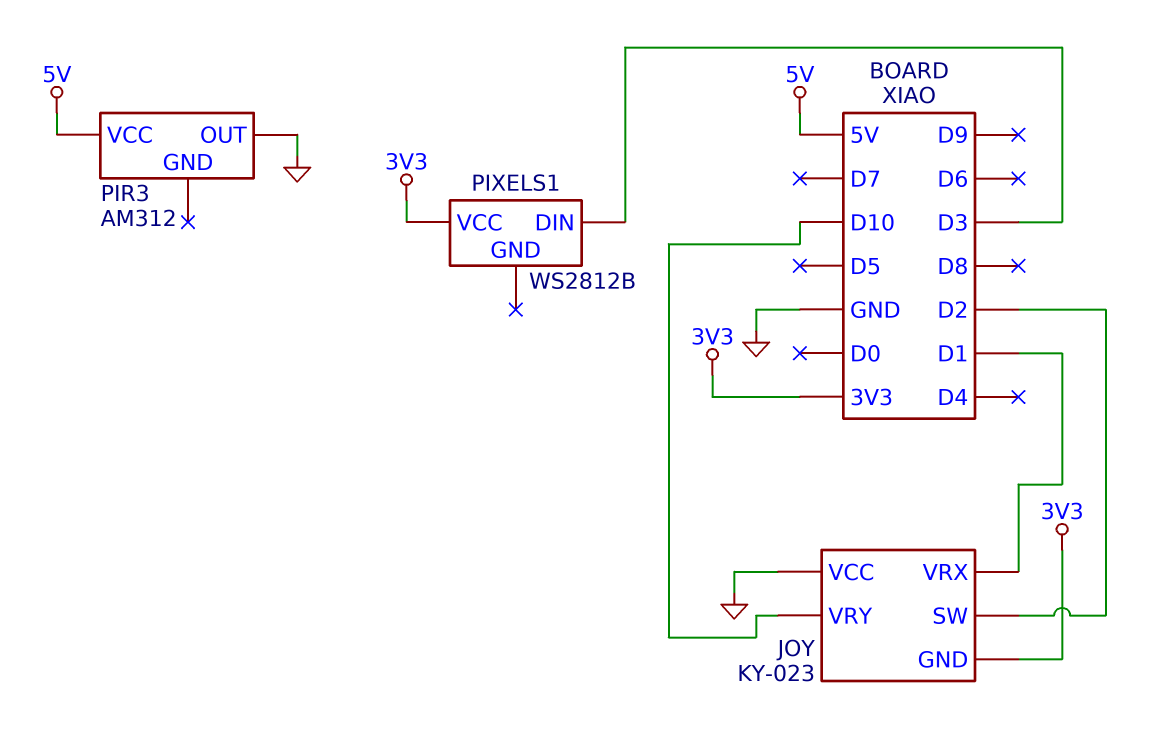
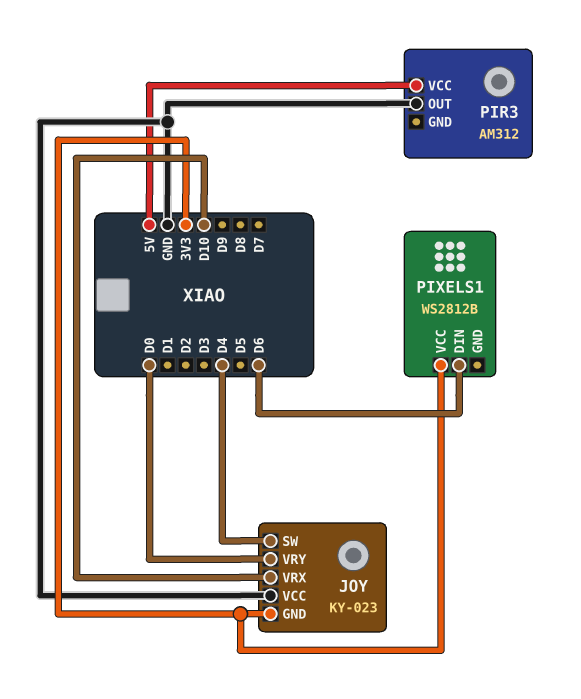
JOY pin SW: D2 -> D4
JOY pin VRX: D1 -> D10
JOY pin VRY: D10 -> D0
PIXELS1 pin DIN: D3 -> D6

